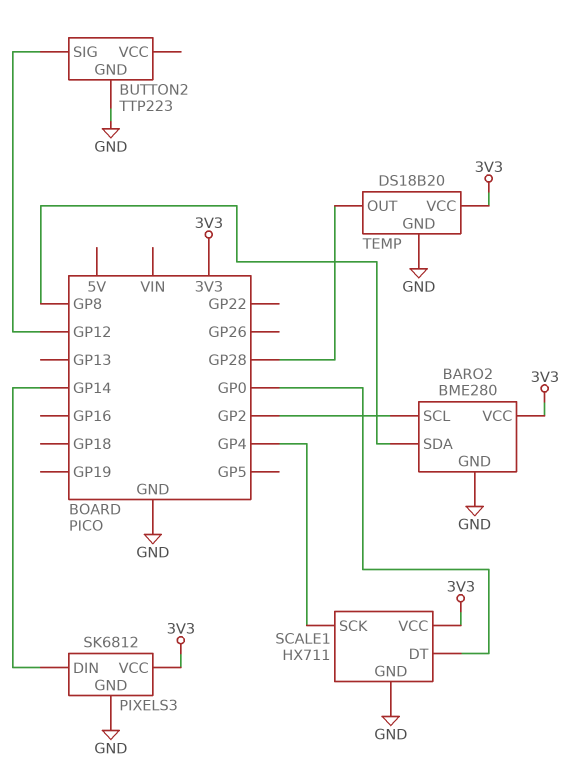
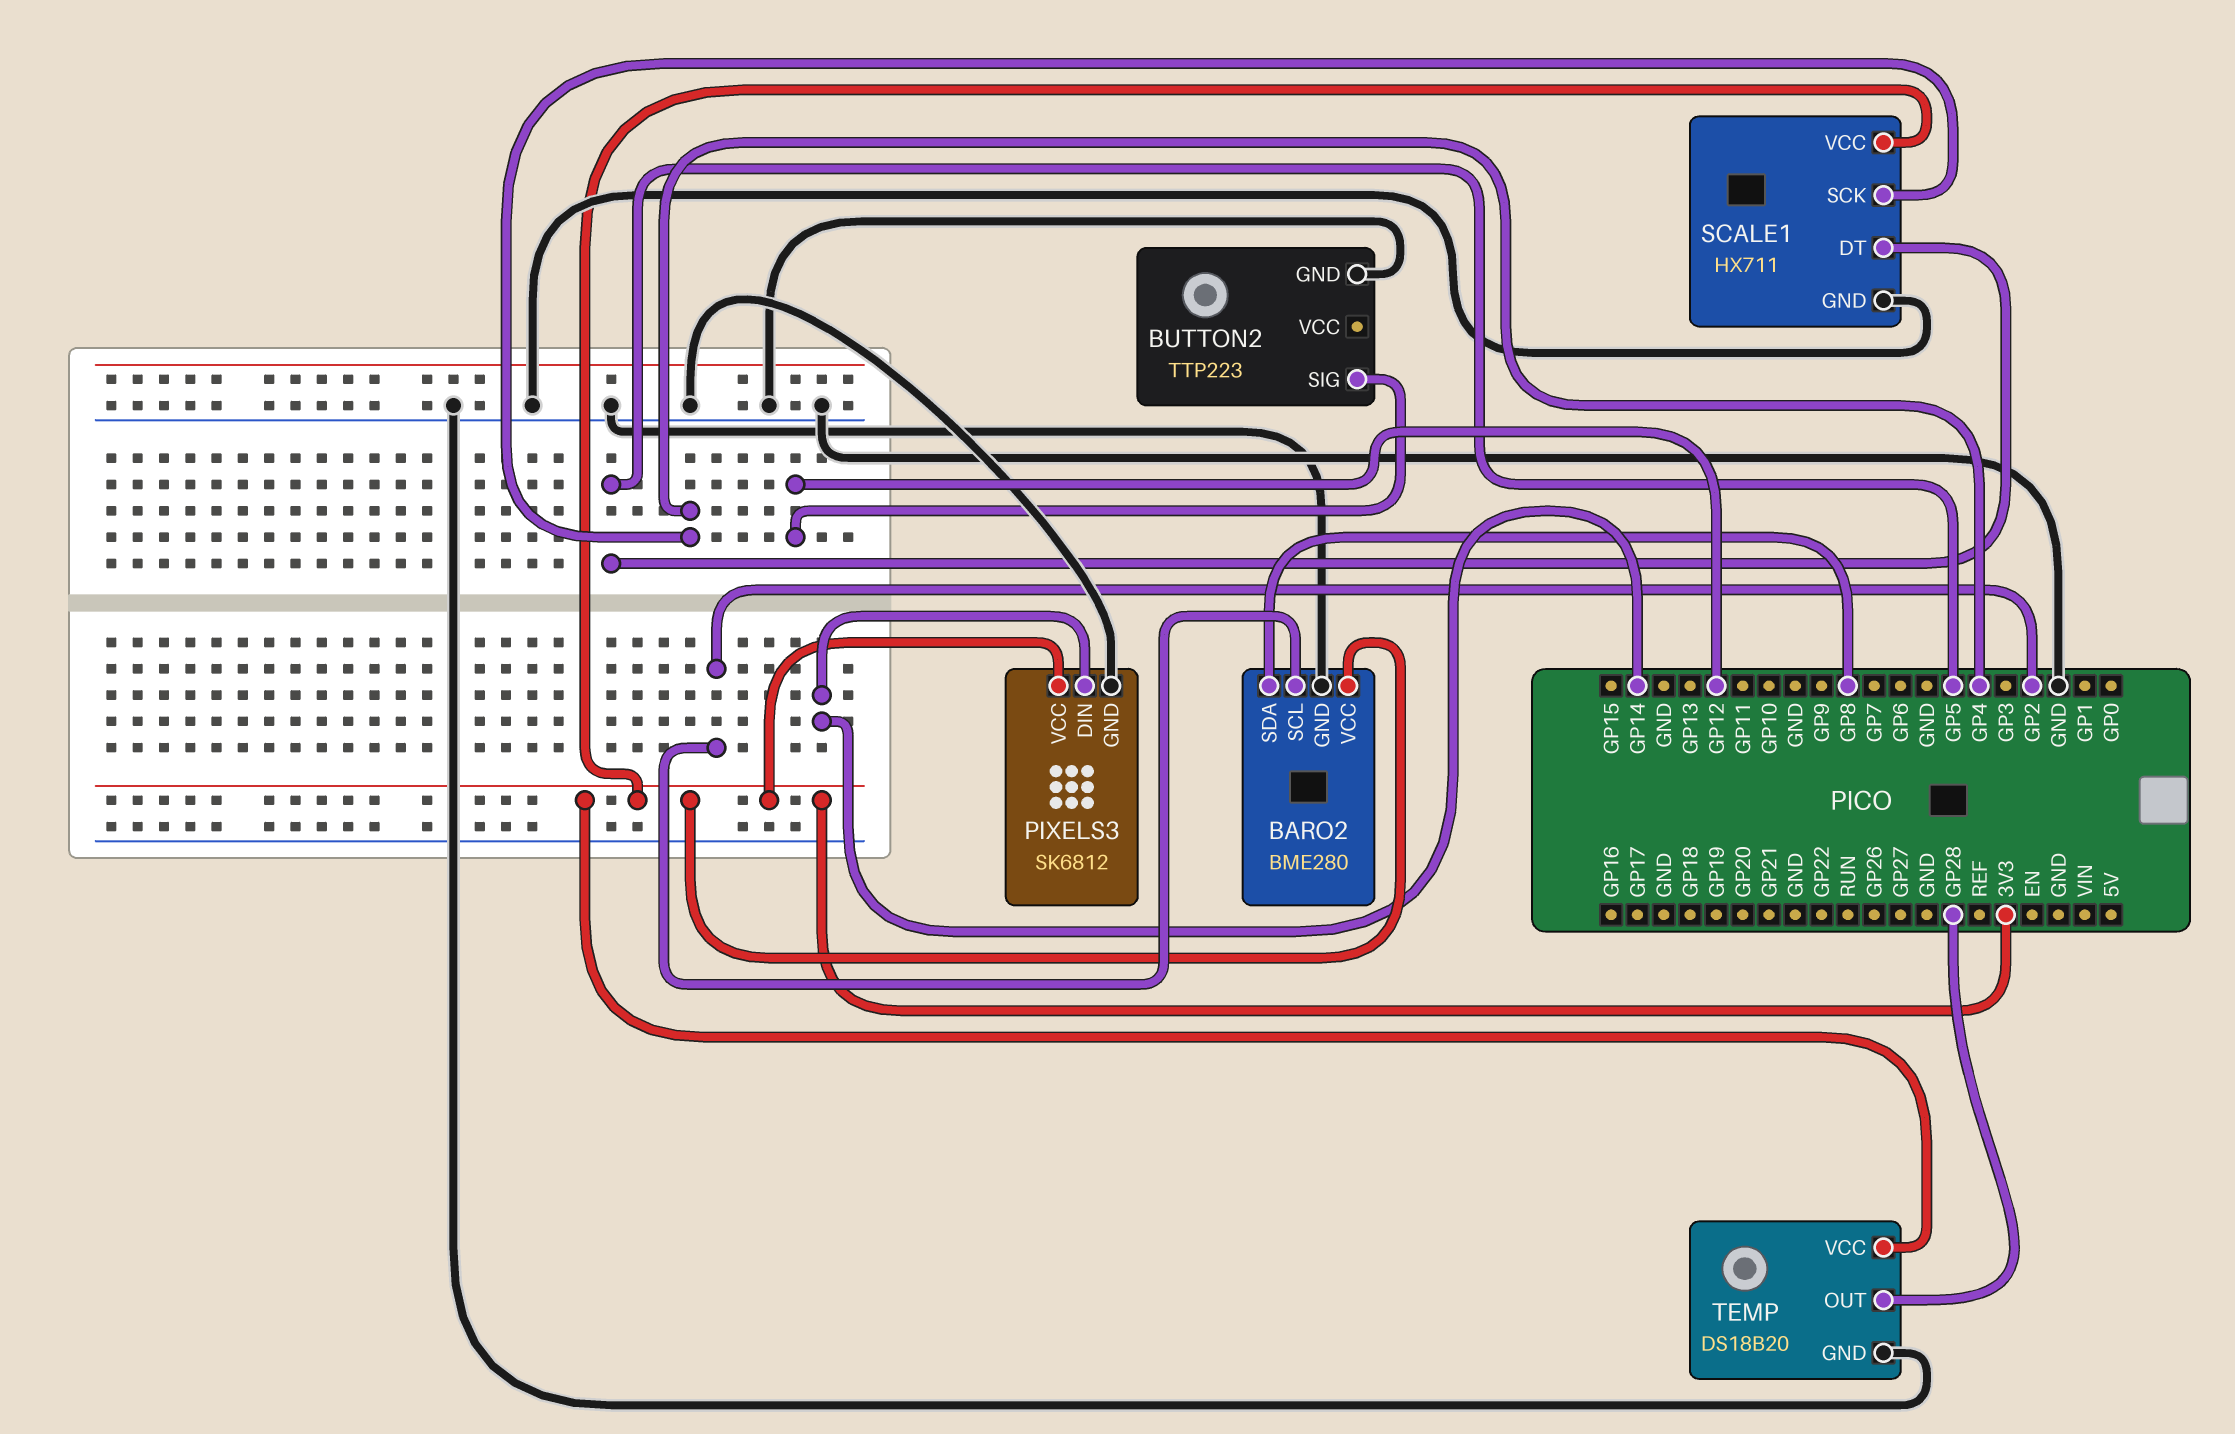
SCALE1 pin DT: GP0 -> GP5

